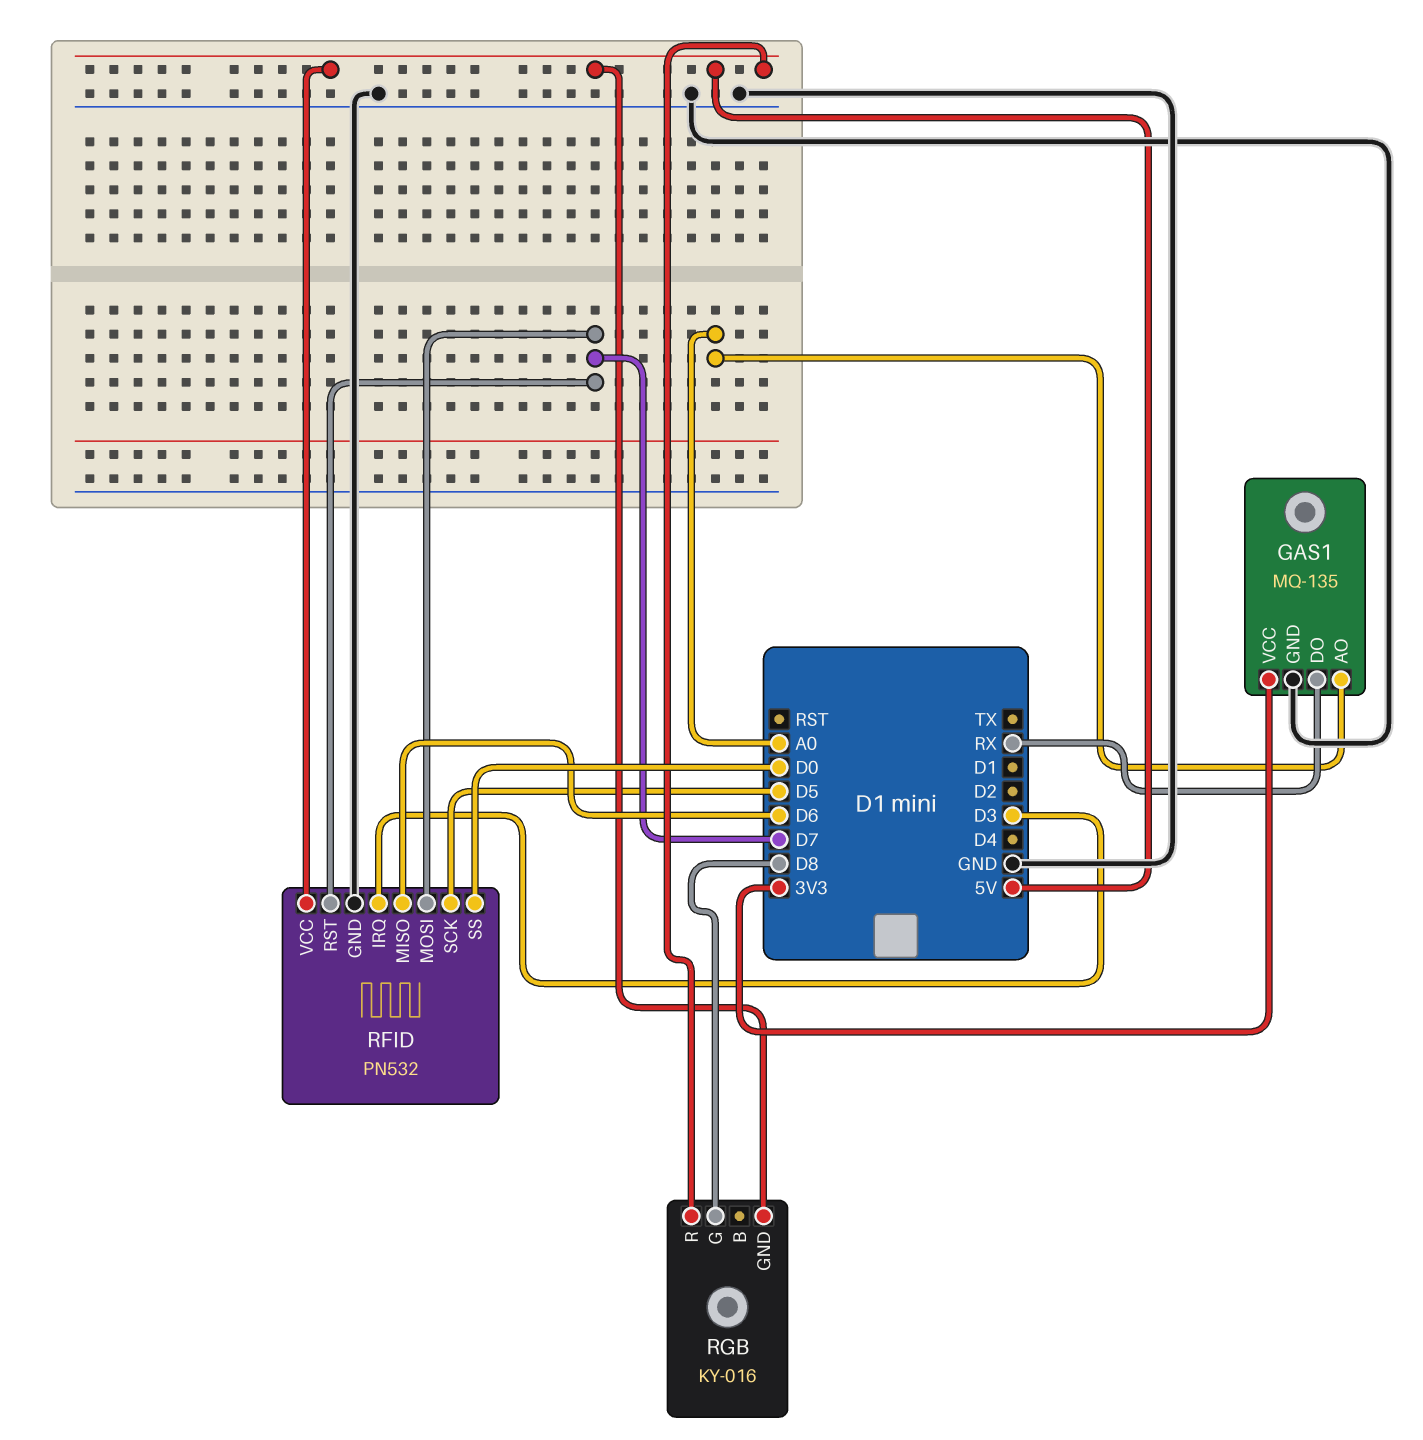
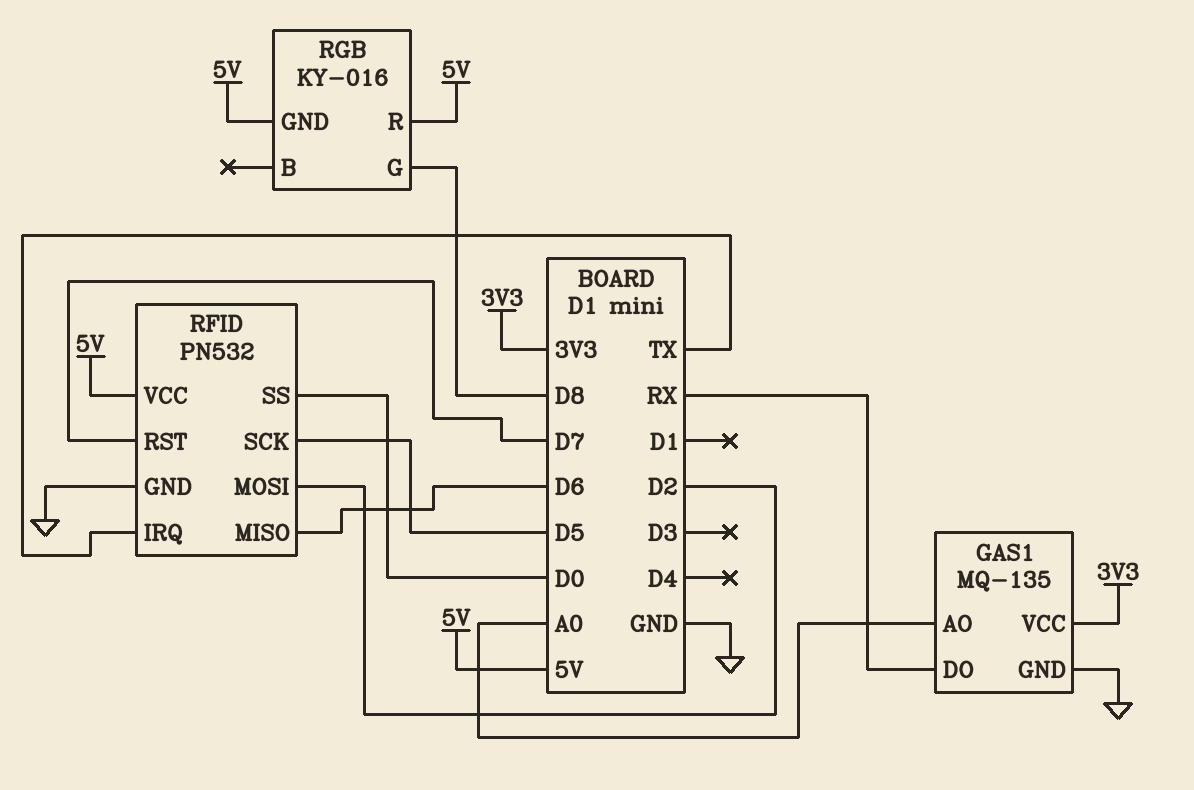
RFID pin IRQ: D3 -> TX
RFID pin MOSI: D7 -> D2

